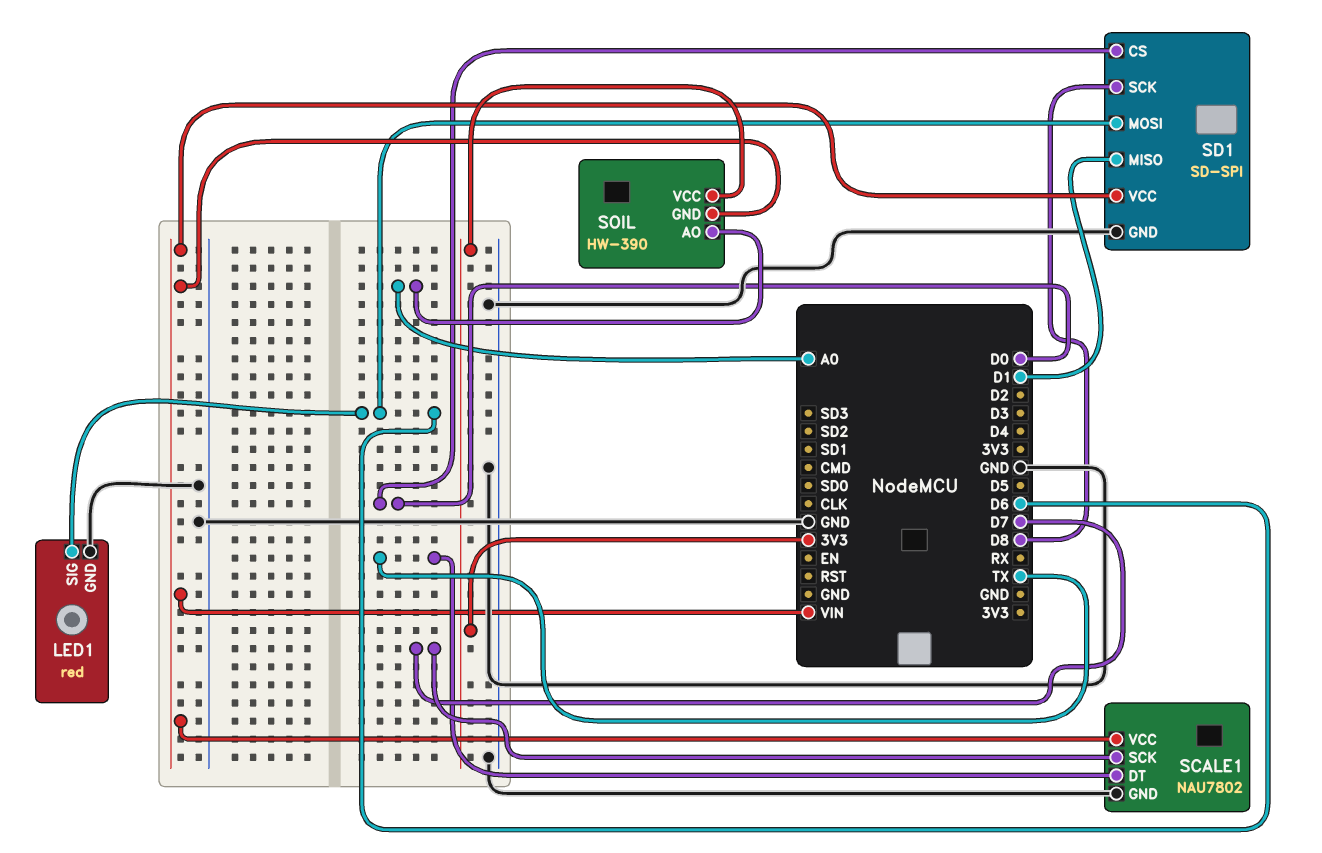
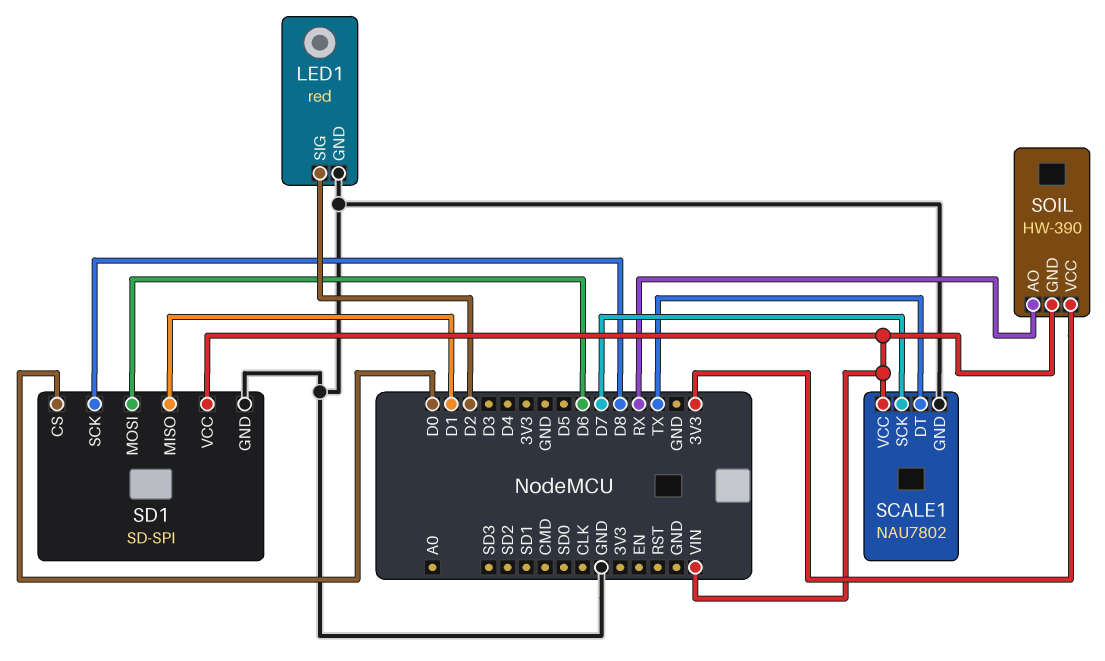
LED1 pin SIG: D6 -> D2
SOIL pin AO: A0 -> RX

